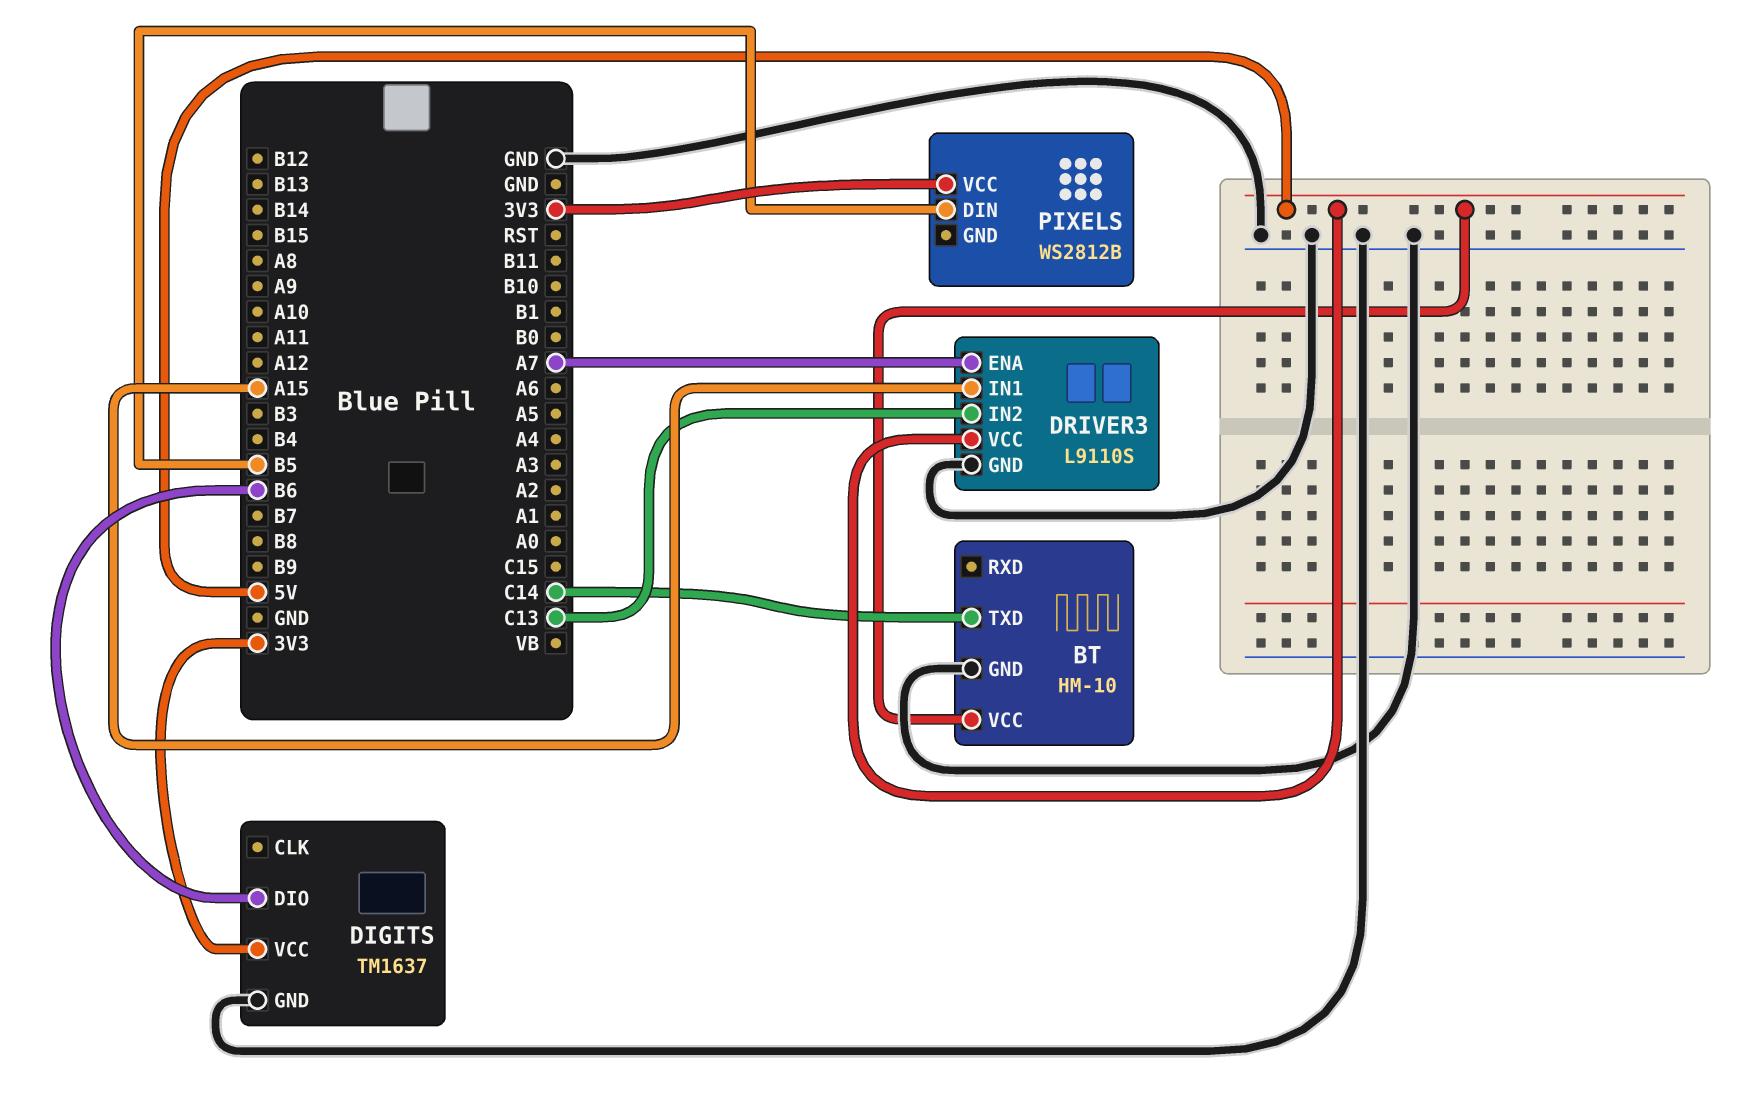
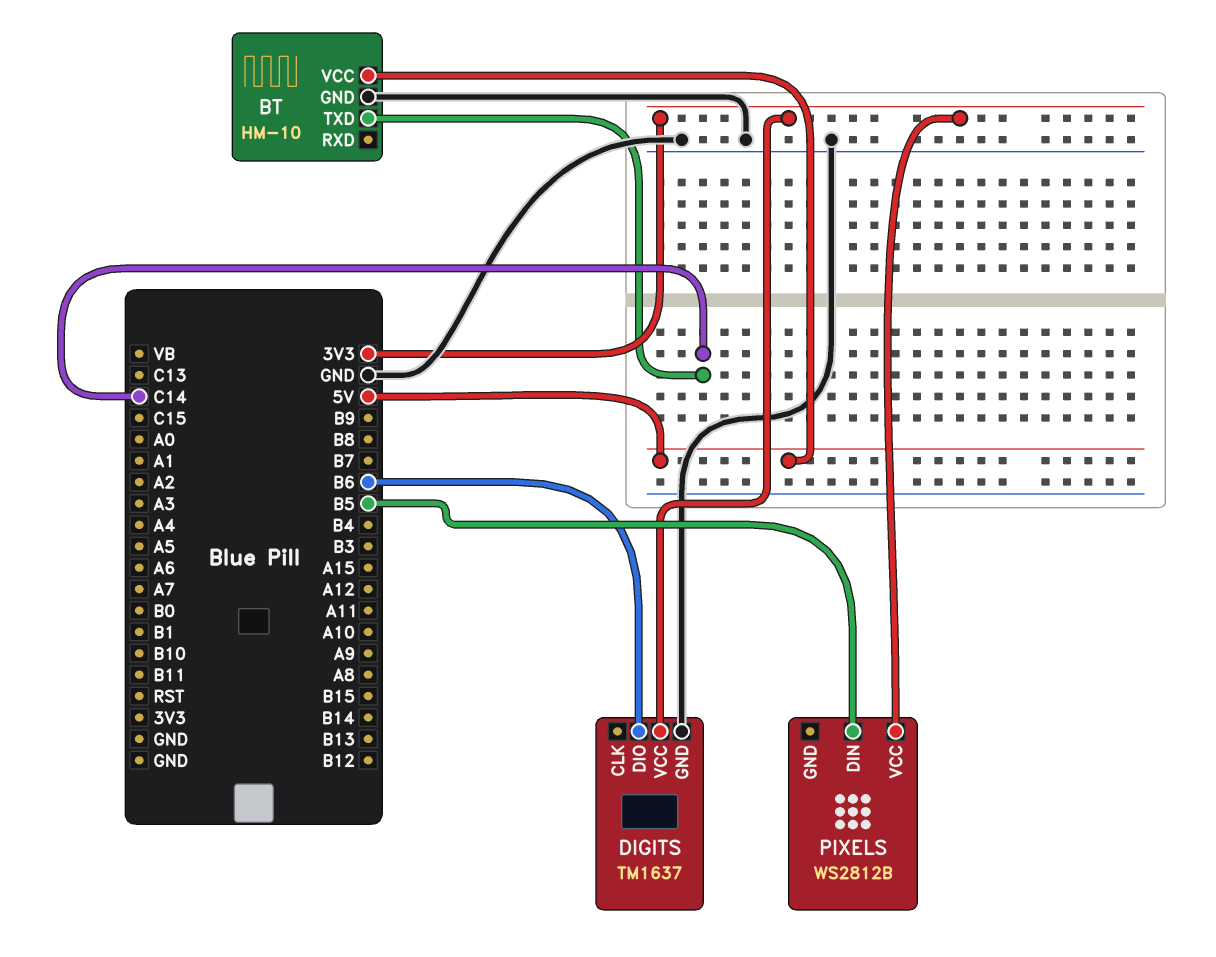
DRIVER3: L9110S -> none
DRIVER3 pin ENA: A7 -> none
DRIVER3 pin GND: GND -> none
DRIVER3 pin IN1: A15 -> none
DRIVER3 pin IN2: C13 -> none
DRIVER3 pin VCC: 5V -> none

